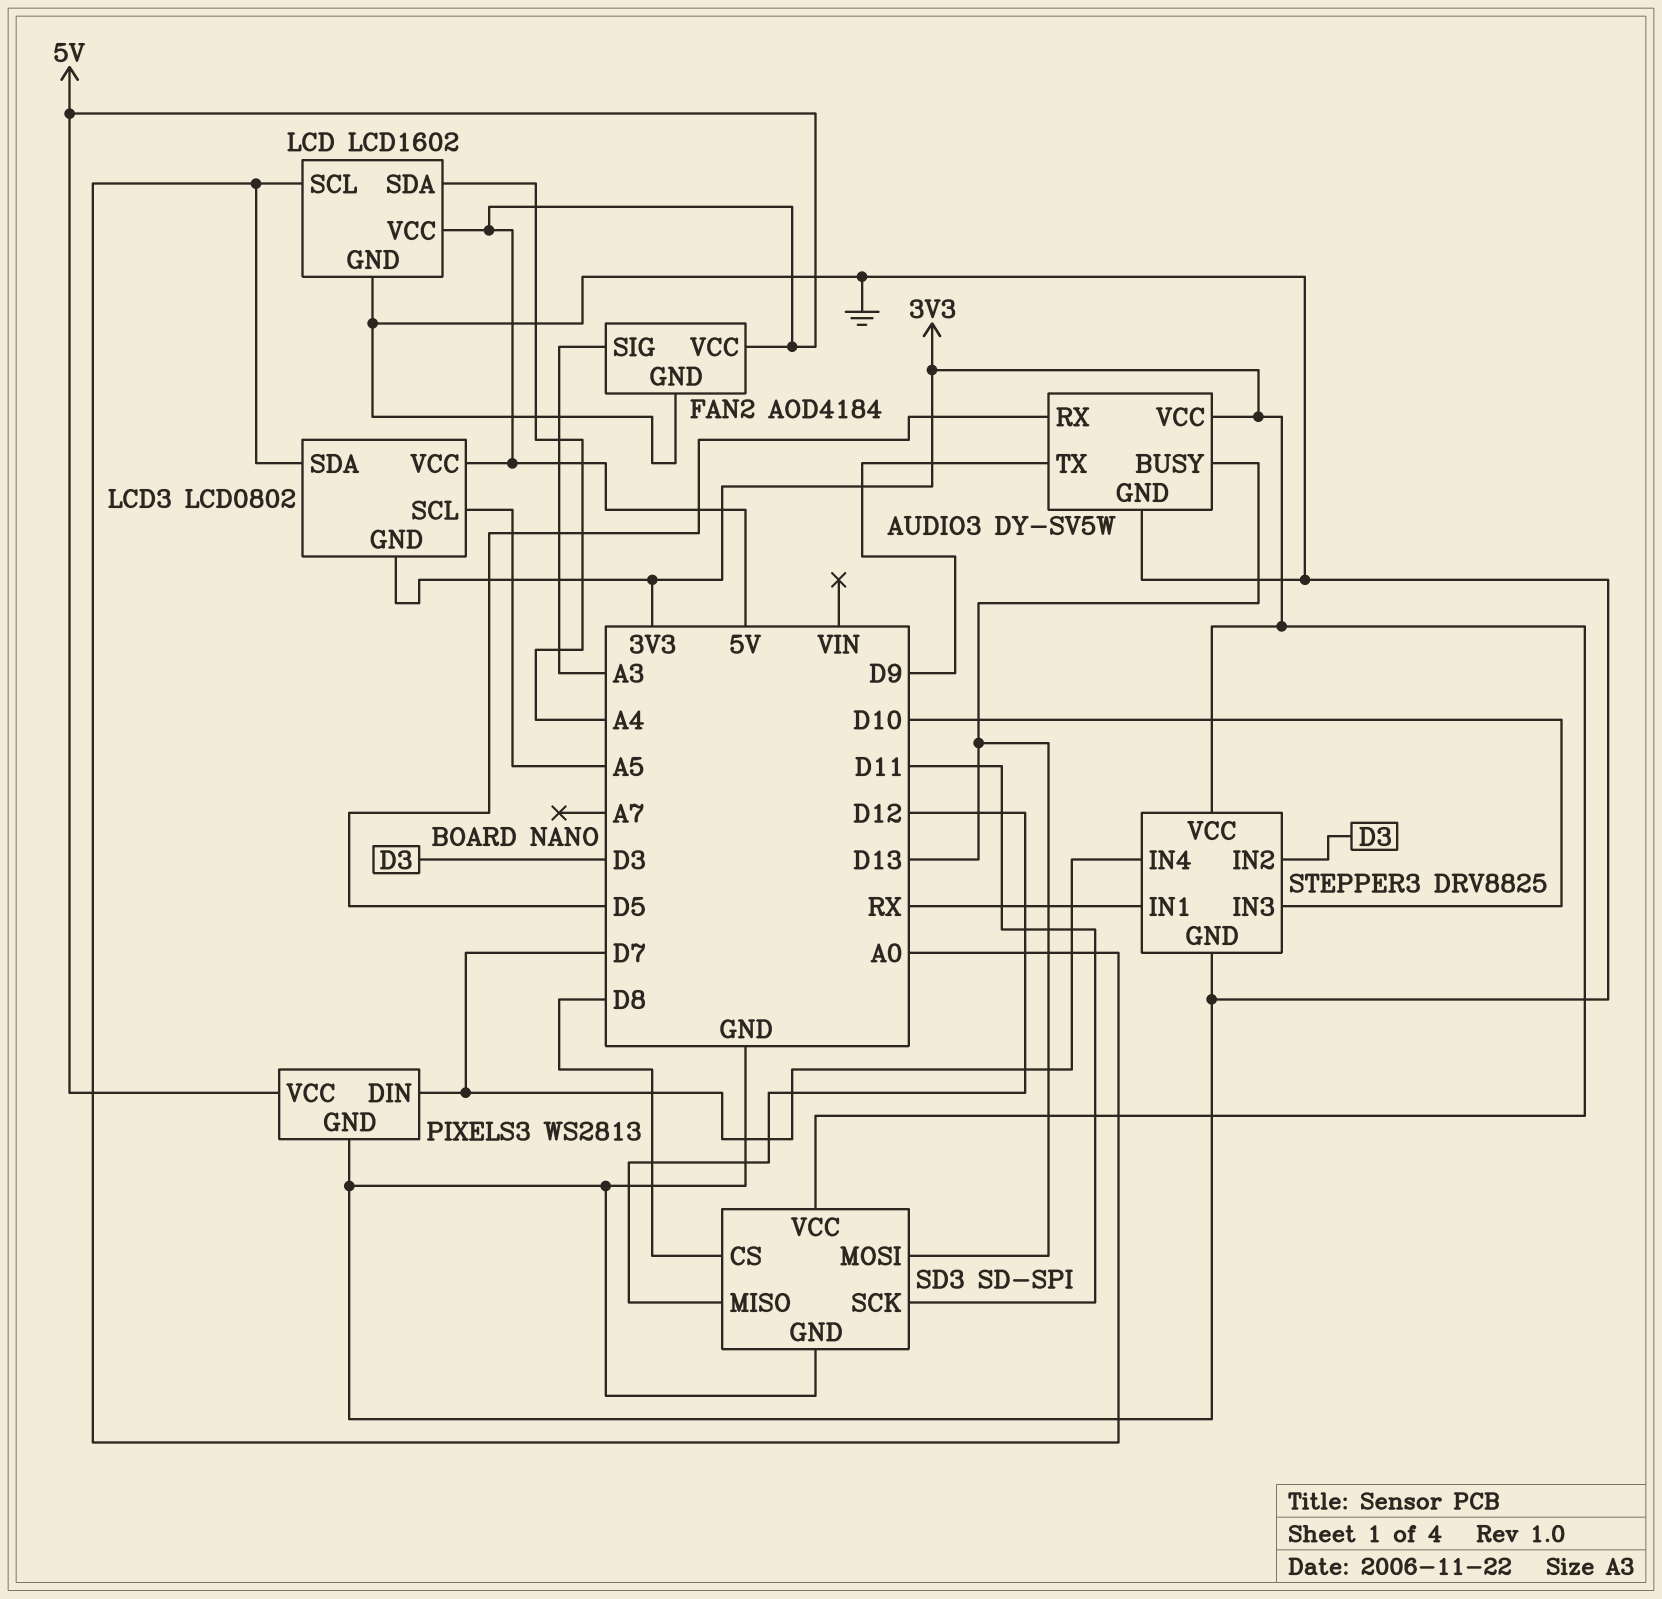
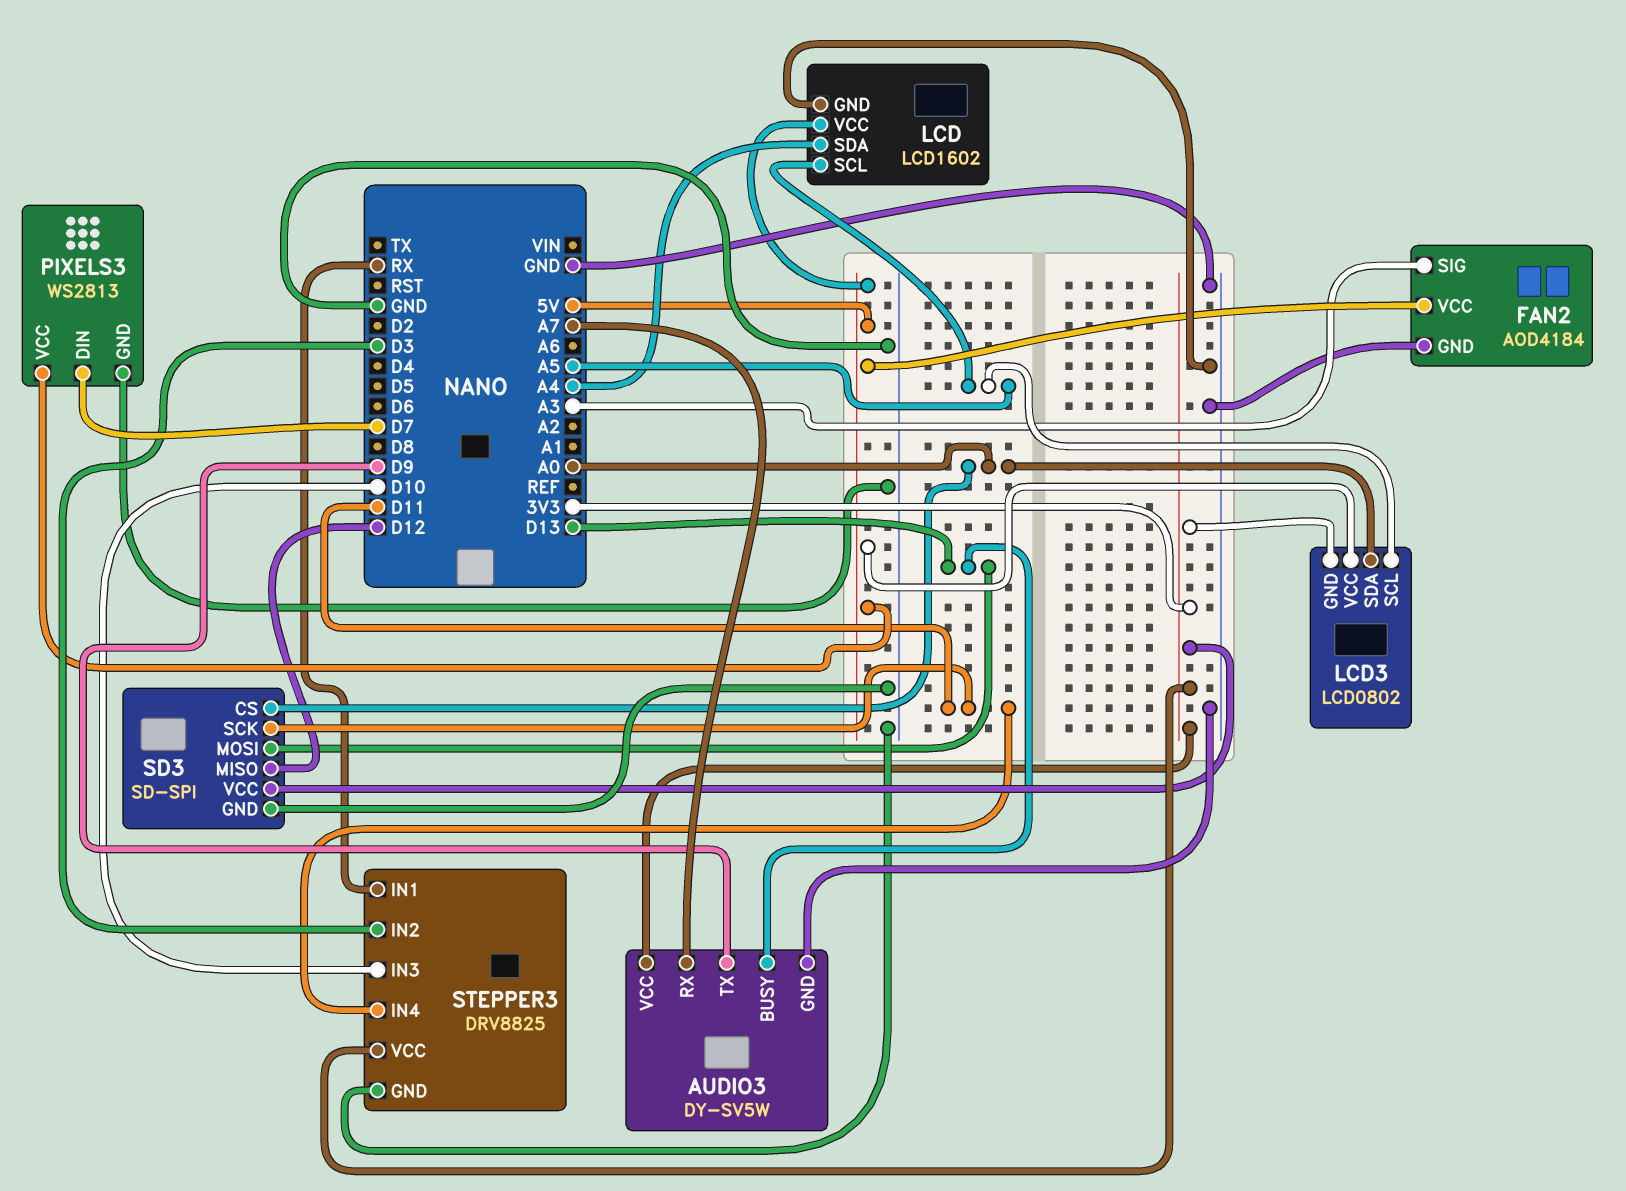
AUDIO3 pin RX: D5 -> A7
LCD pin SCL: A0 -> A5
SD3 pin CS: D8 -> A0
STEPPER3 pin IN4: D7 -> D11

